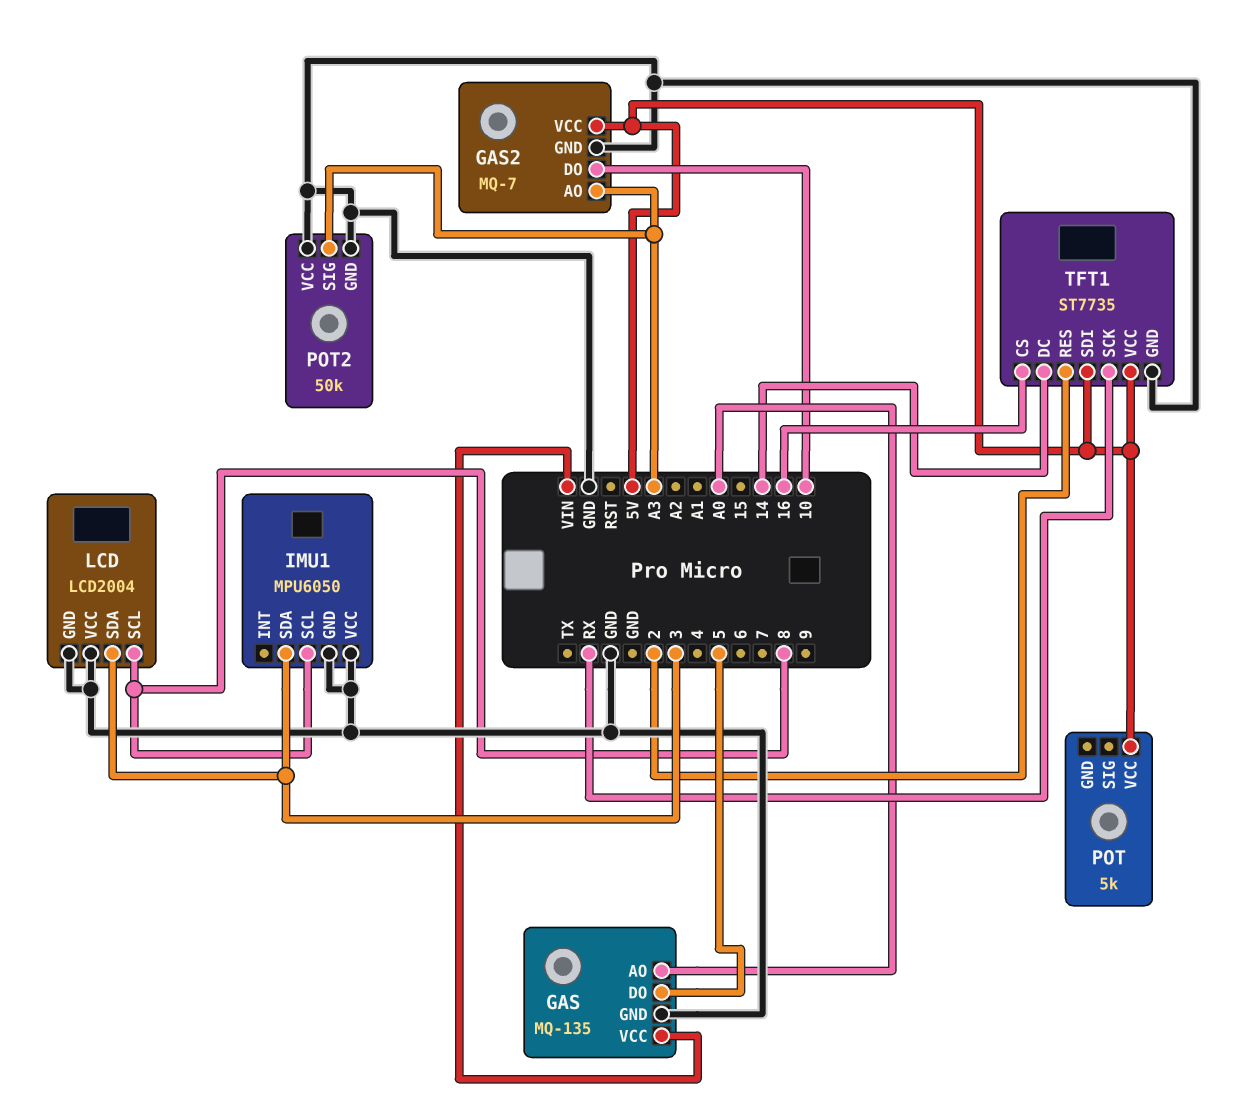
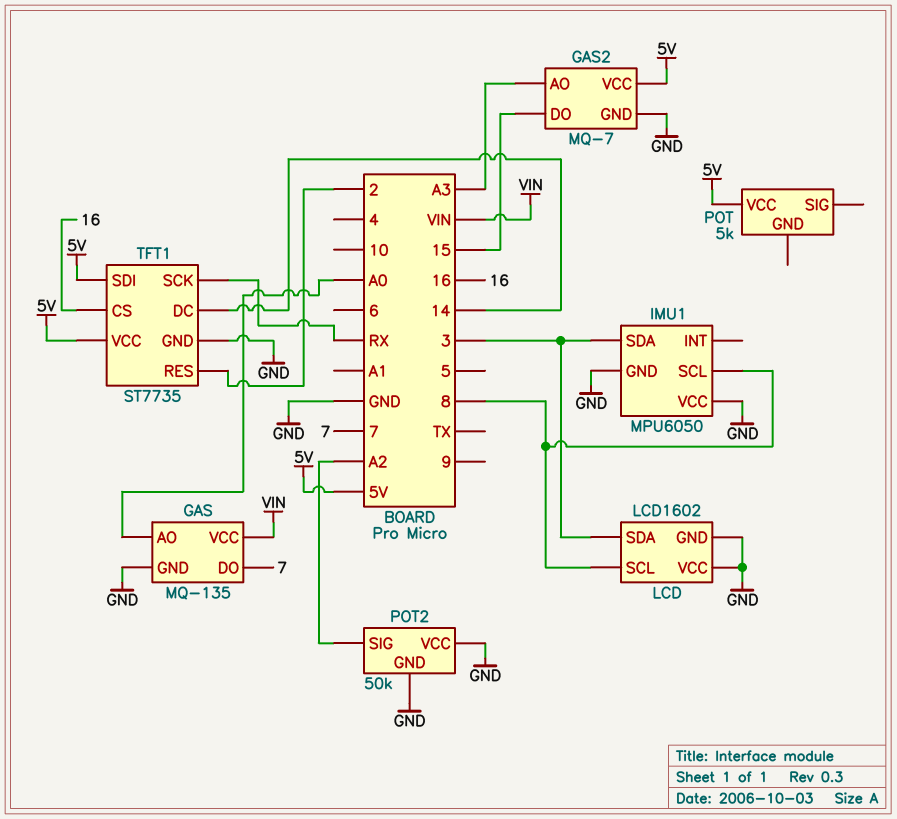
GAS pin DO: 5 -> 7
GAS2 pin DO: 10 -> 15
LCD: LCD2004 -> LCD1602
POT2 pin SIG: A3 -> A2

